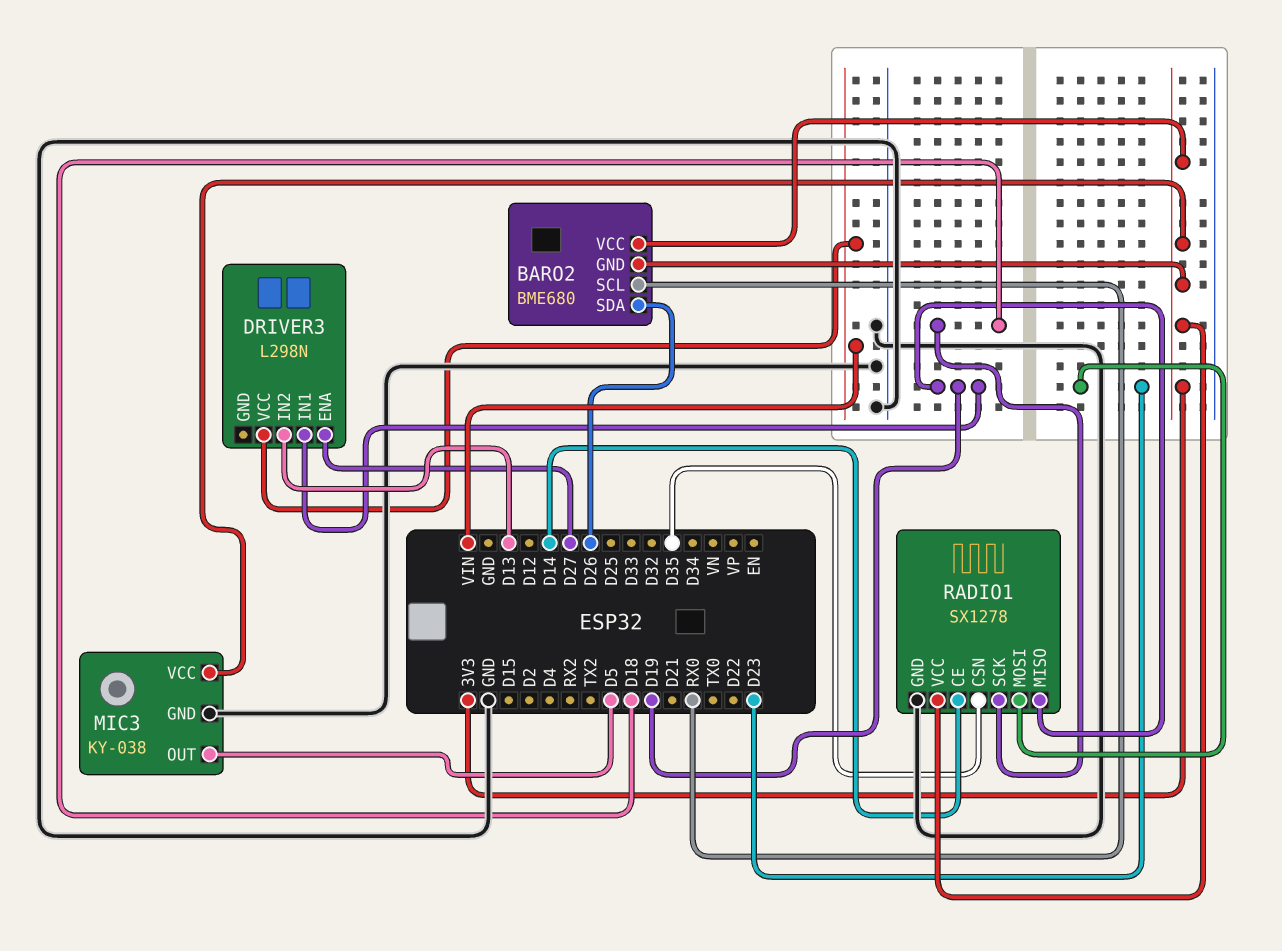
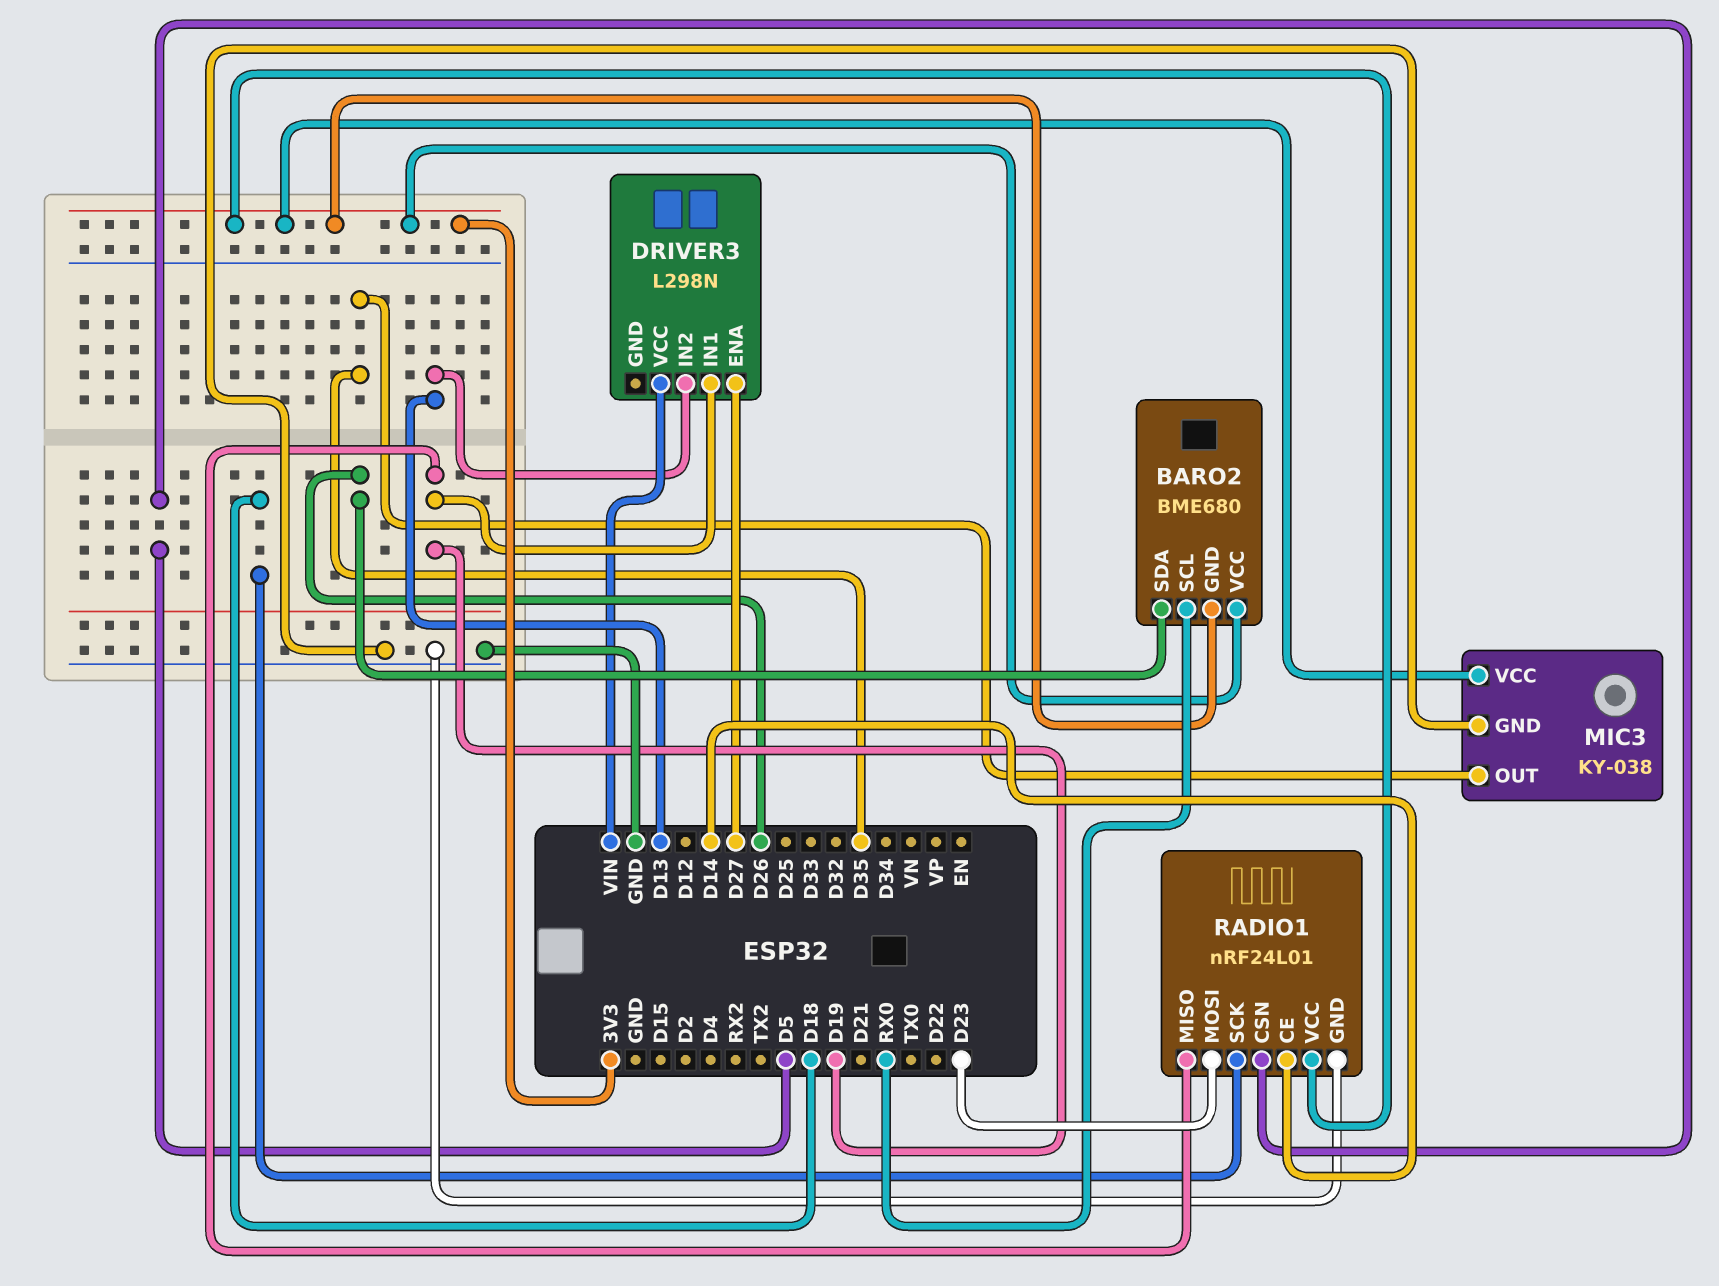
MIC3 pin OUT: D5 -> D35
RADIO1: SX1278 -> nRF24L01
RADIO1 pin CSN: D35 -> D5

